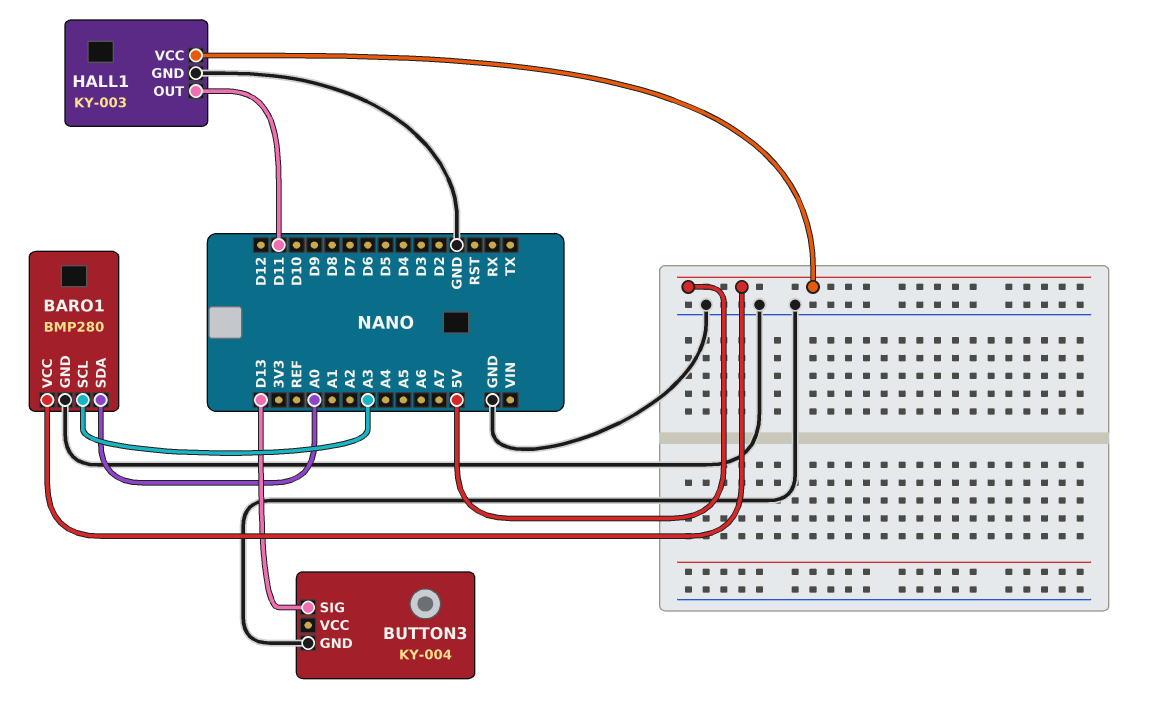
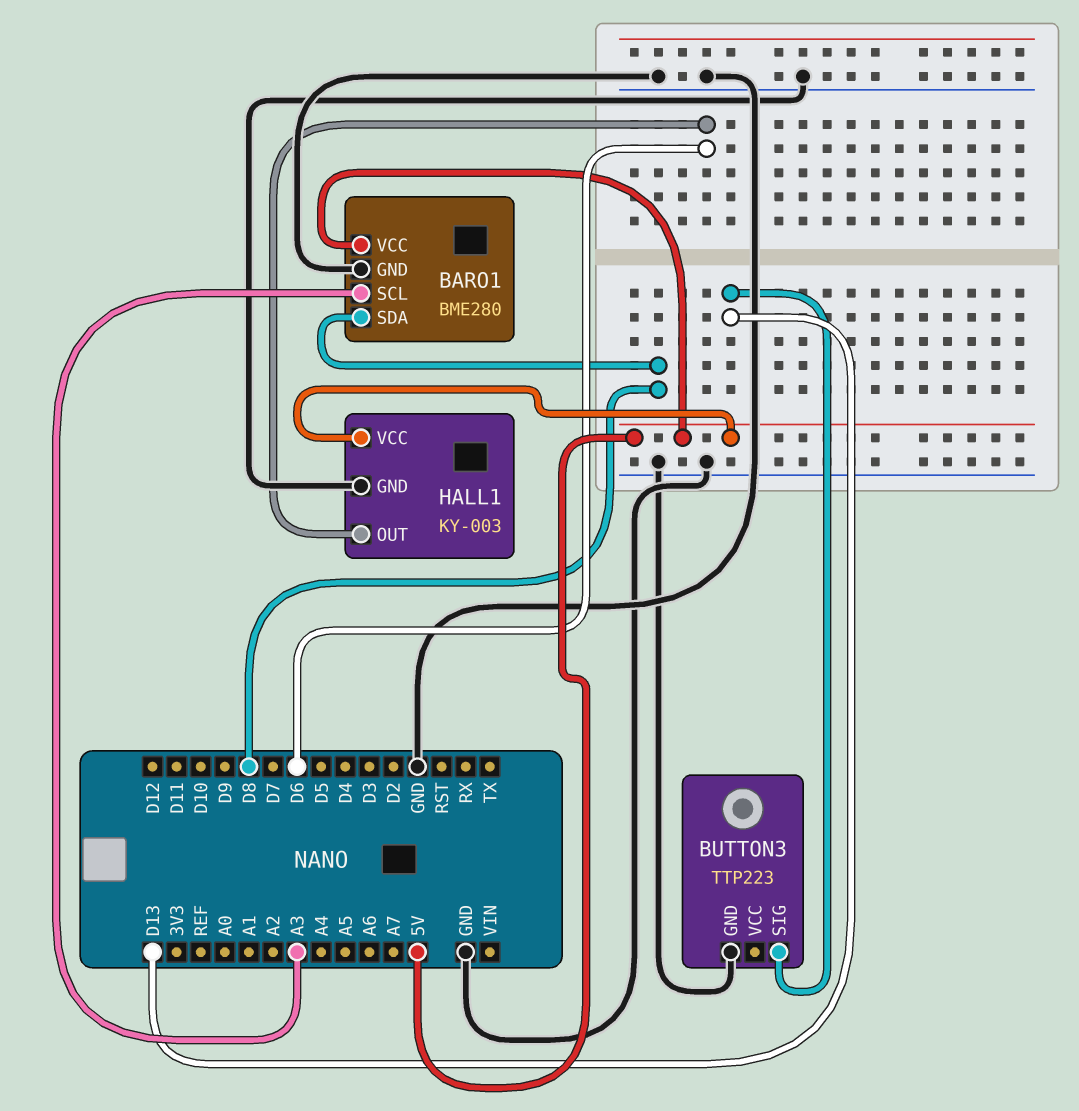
BARO1: BMP280 -> BME280
BARO1 pin SDA: A0 -> D8
BUTTON3: KY-004 -> TTP223
HALL1 pin OUT: D11 -> D6

